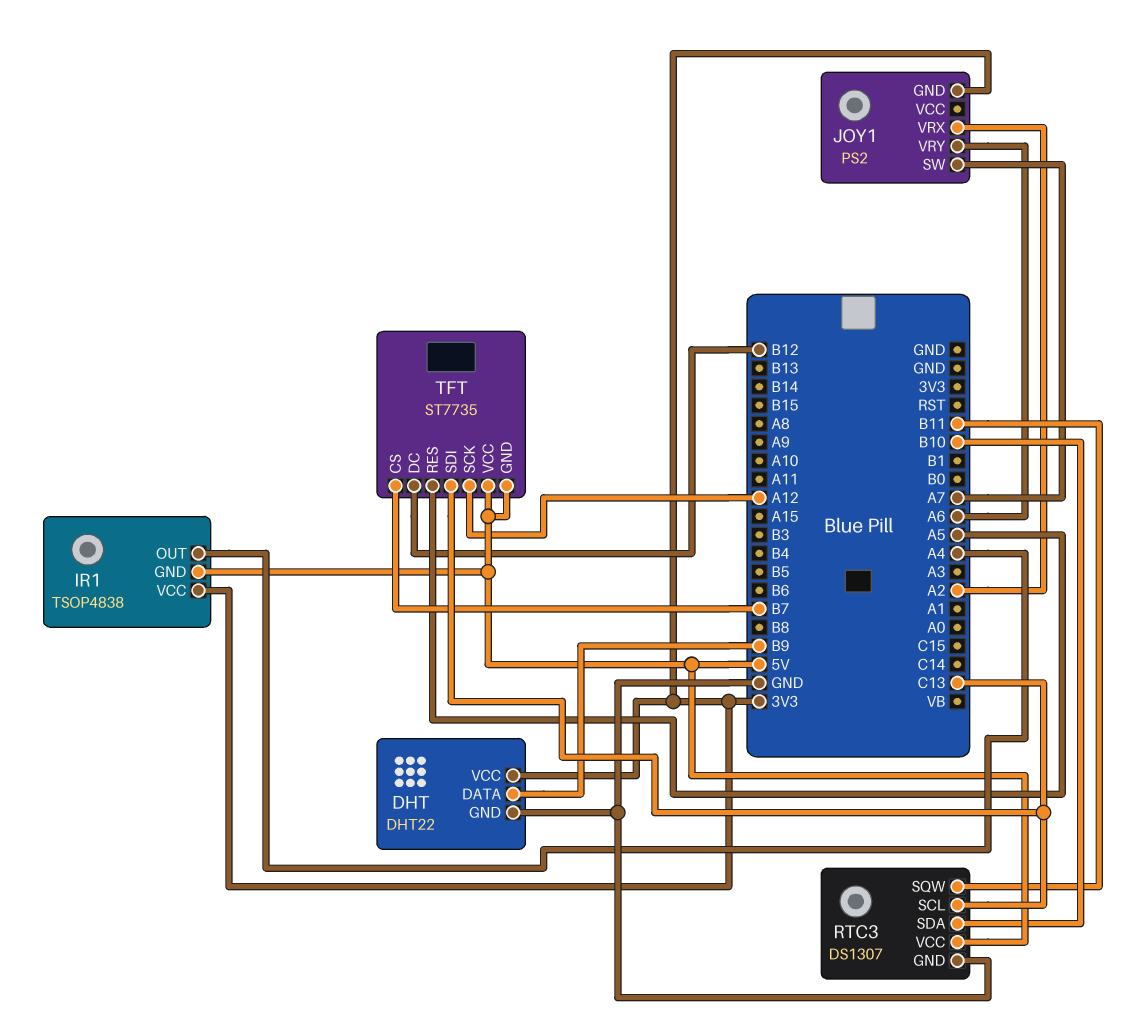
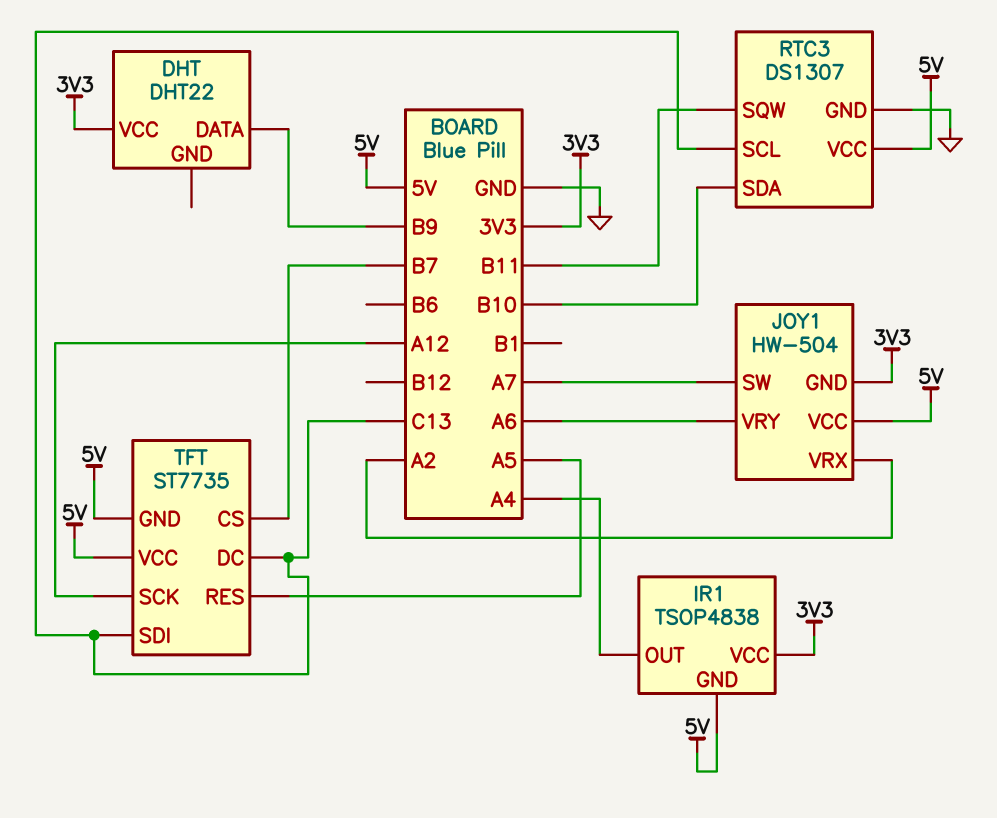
DHT pin GND: GND -> none
JOY1: PS2 -> HW-504
JOY1 pin VCC: none -> 5V
TFT pin DC: B12 -> C13

